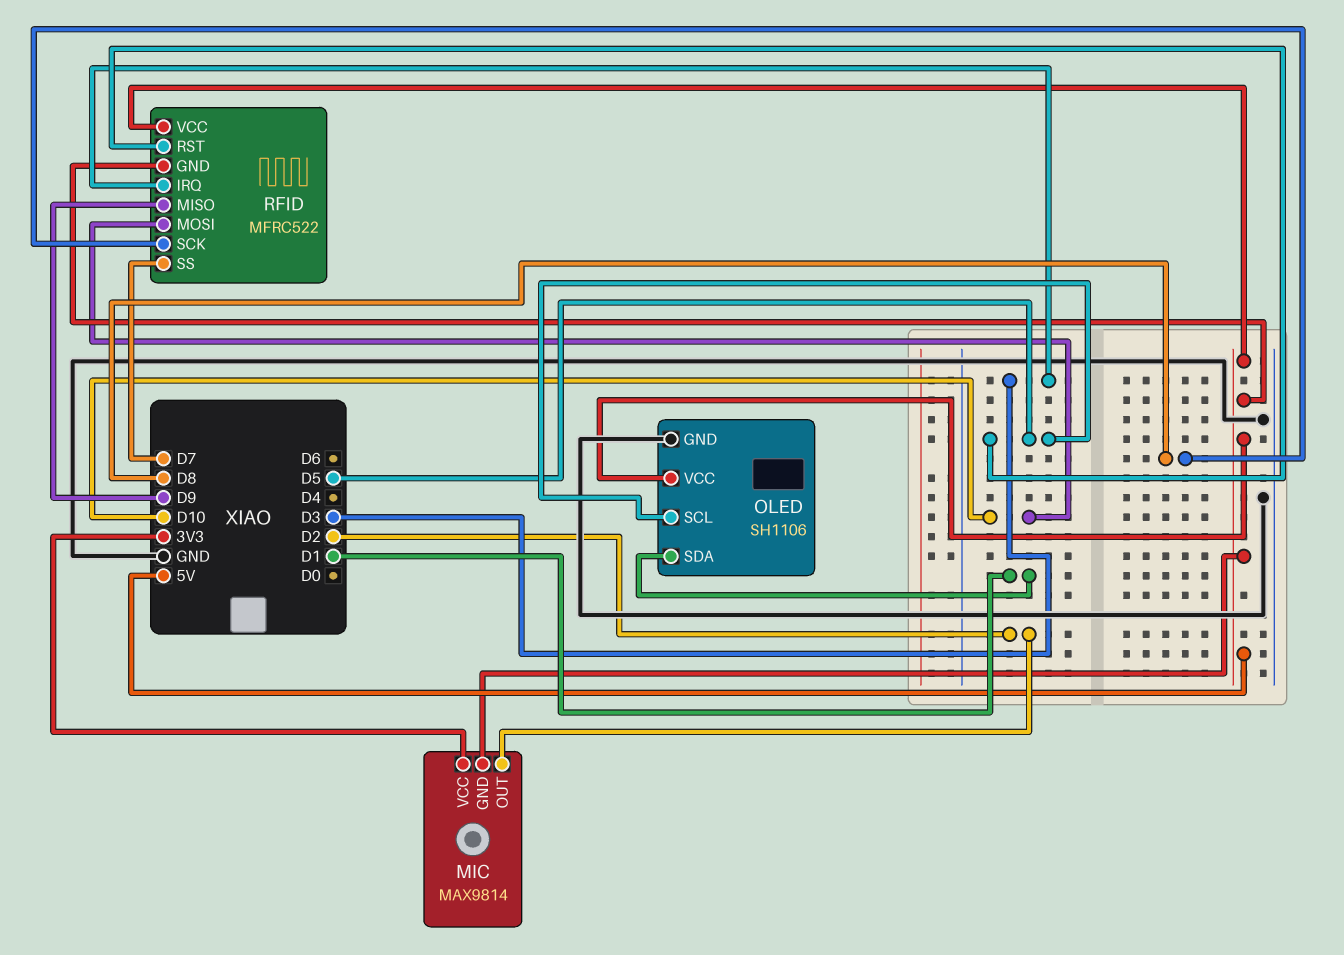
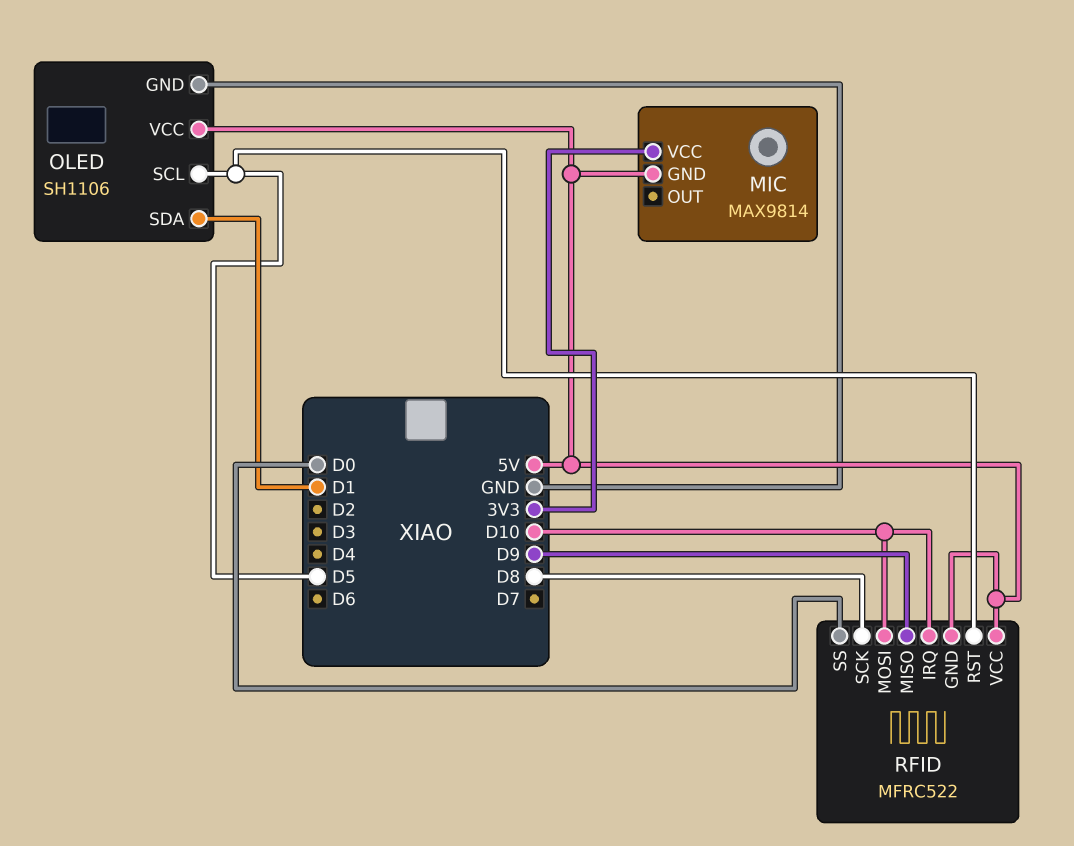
MIC pin OUT: D2 -> none
RFID pin IRQ: D3 -> D10
RFID pin SS: D7 -> D0

